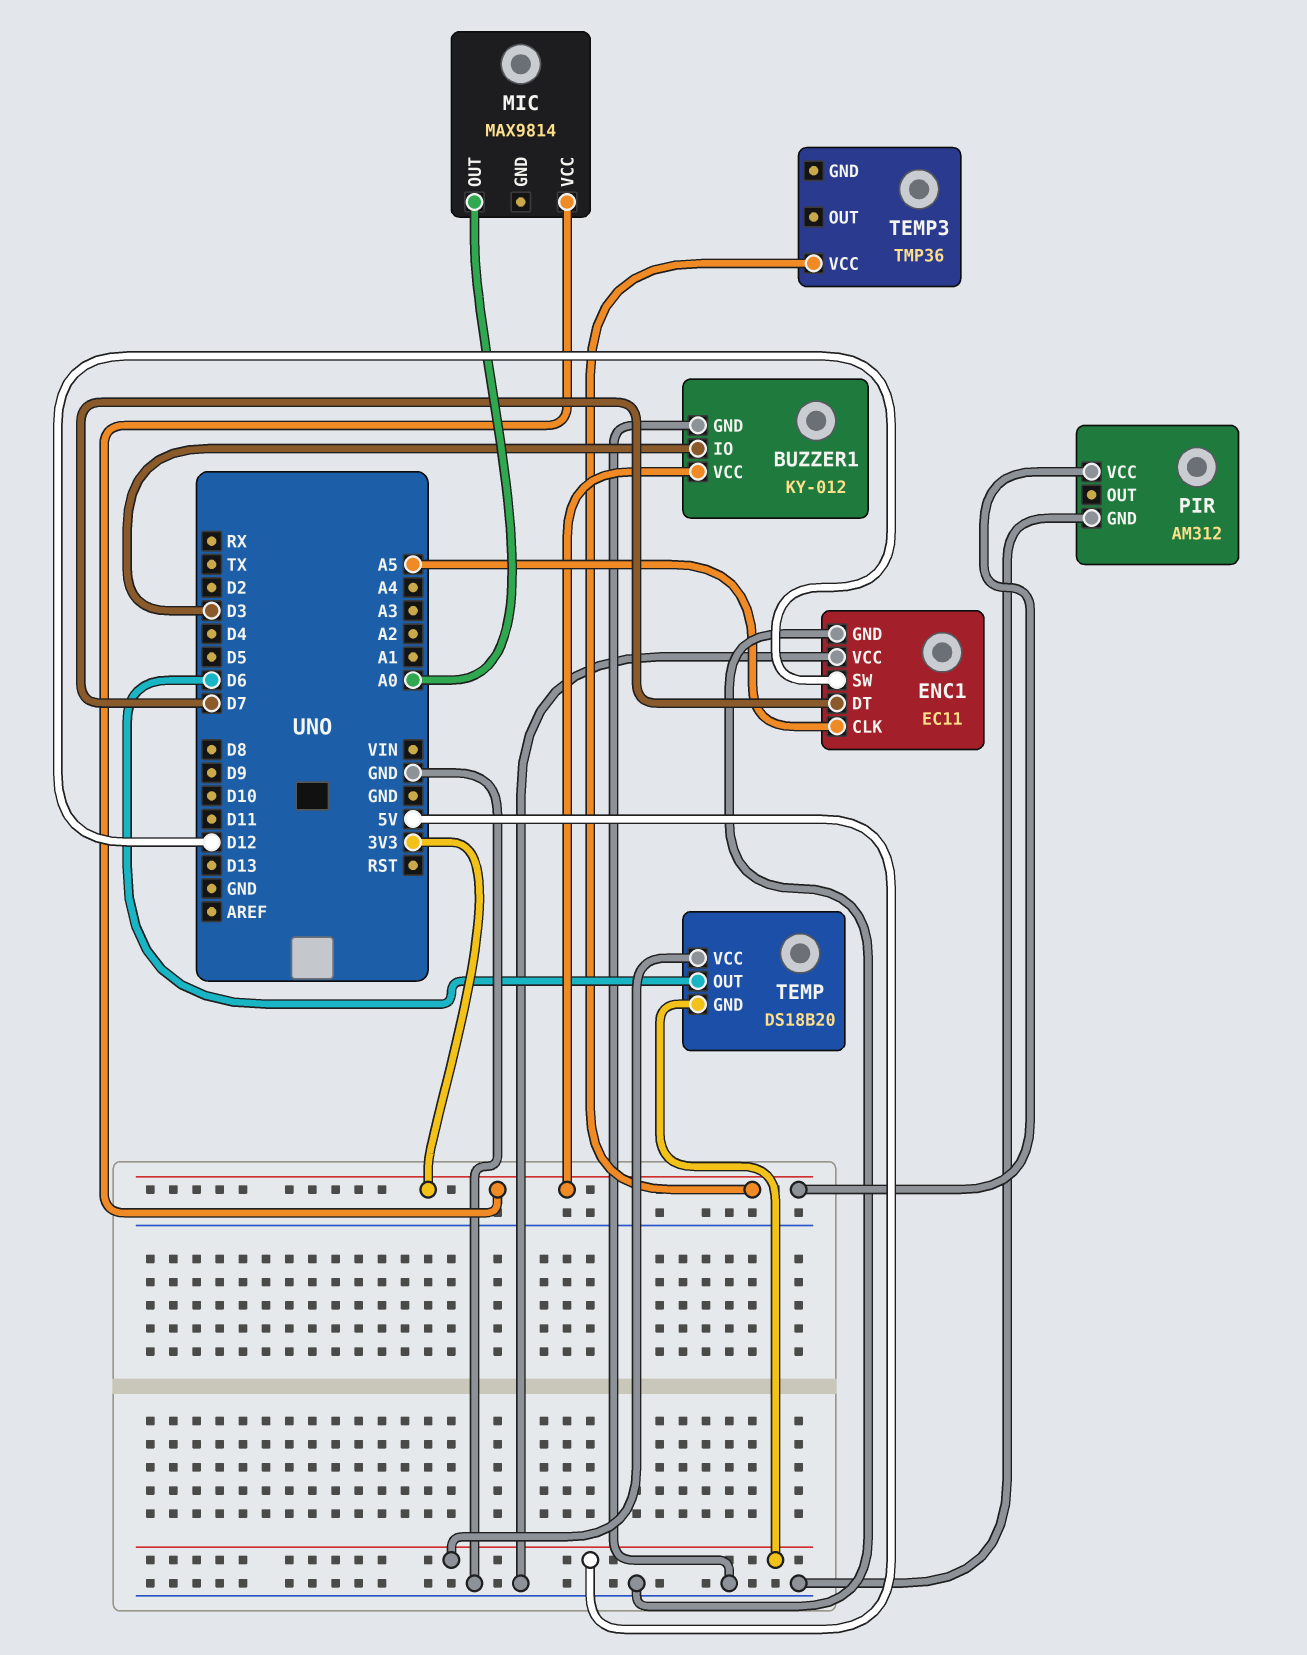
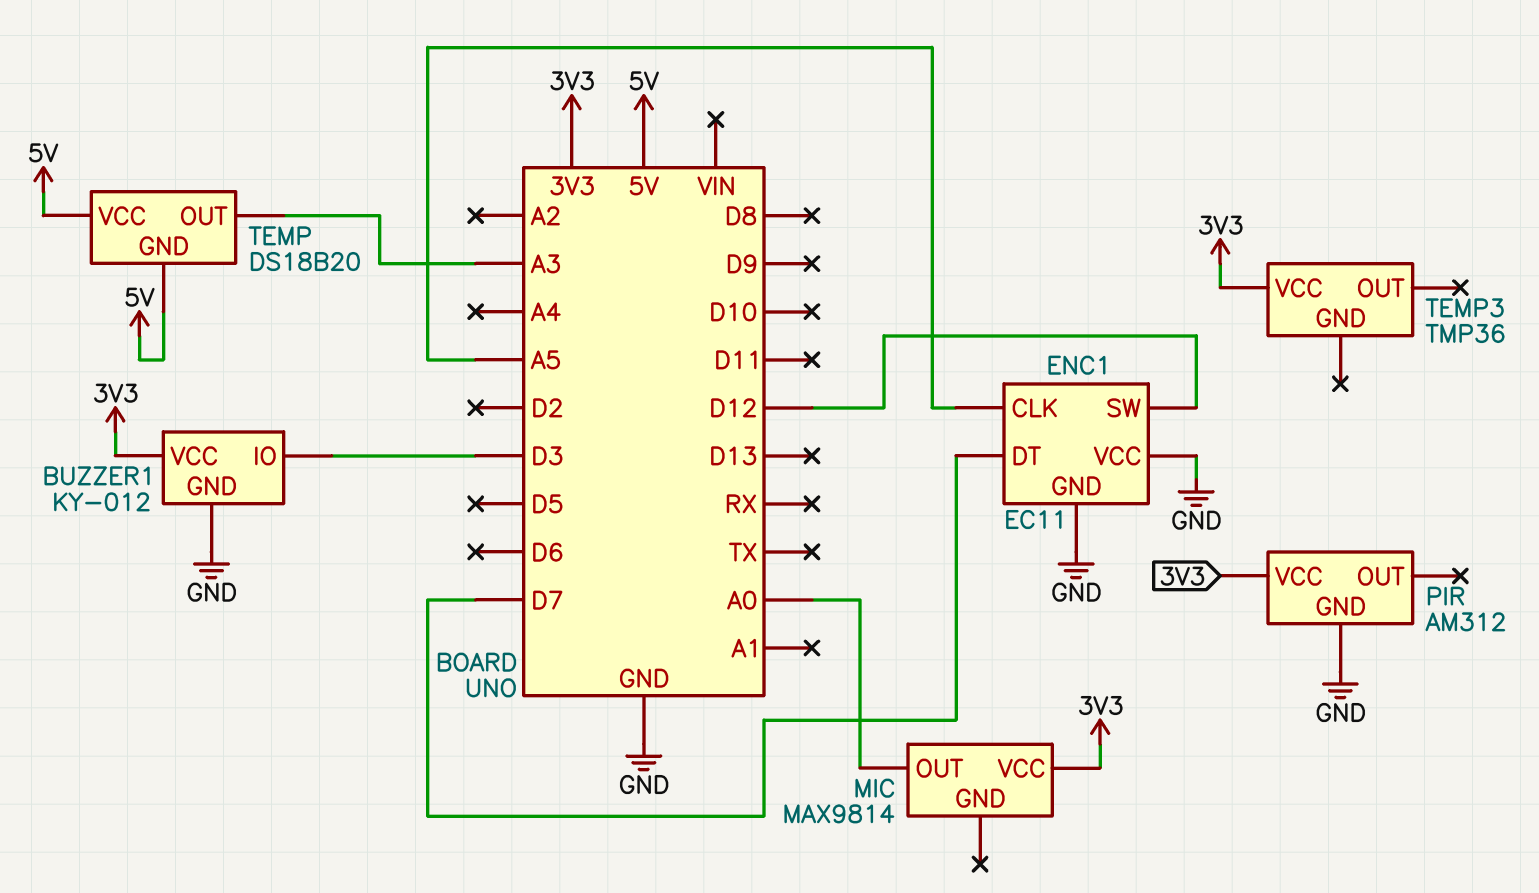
TEMP pin OUT: D6 -> A3

